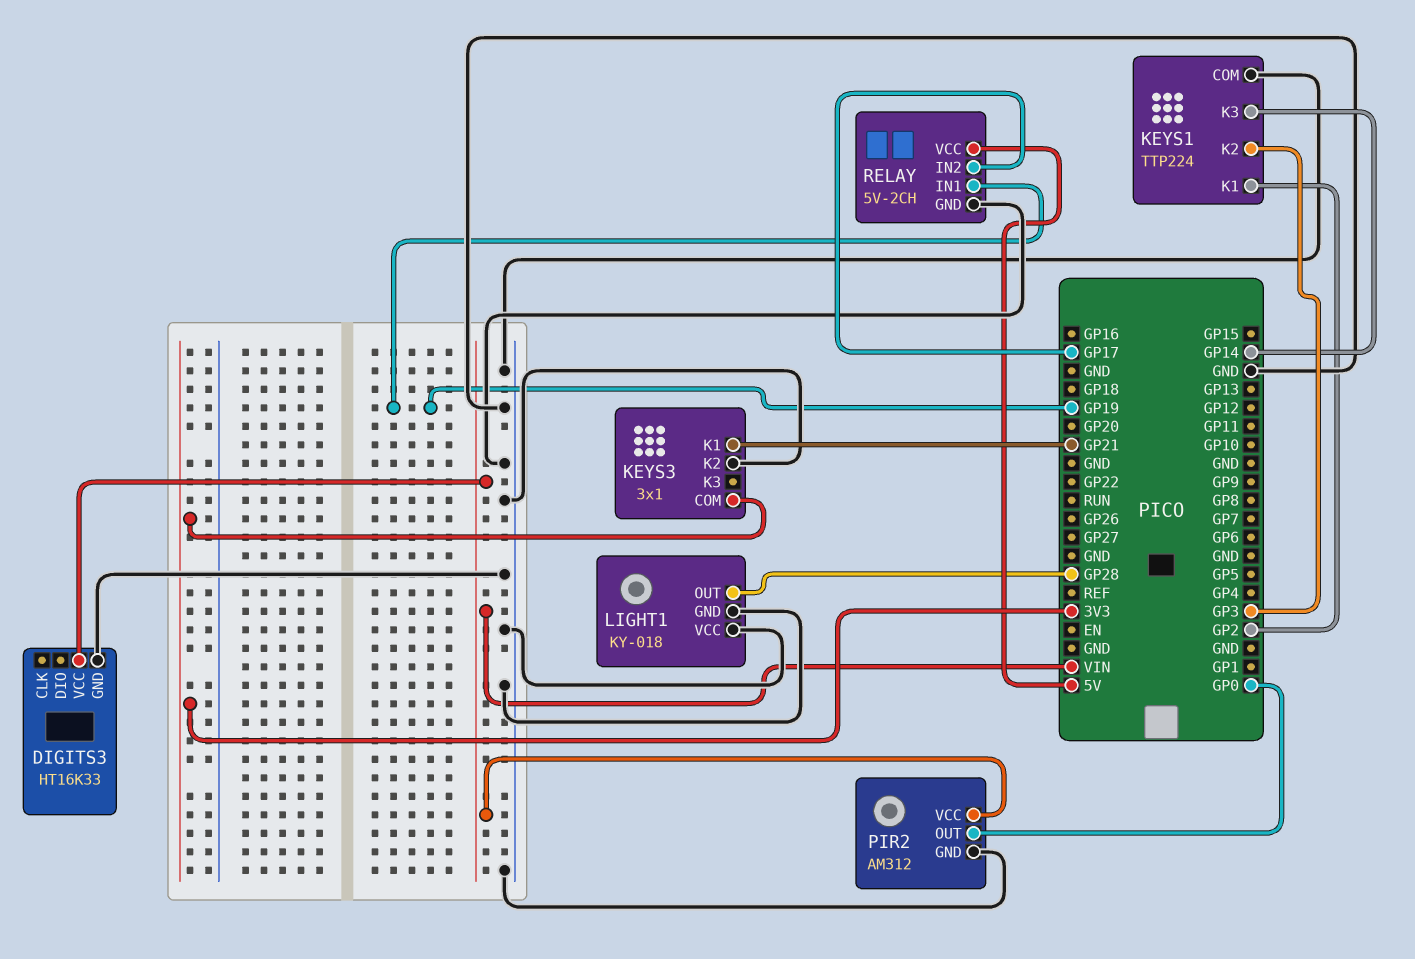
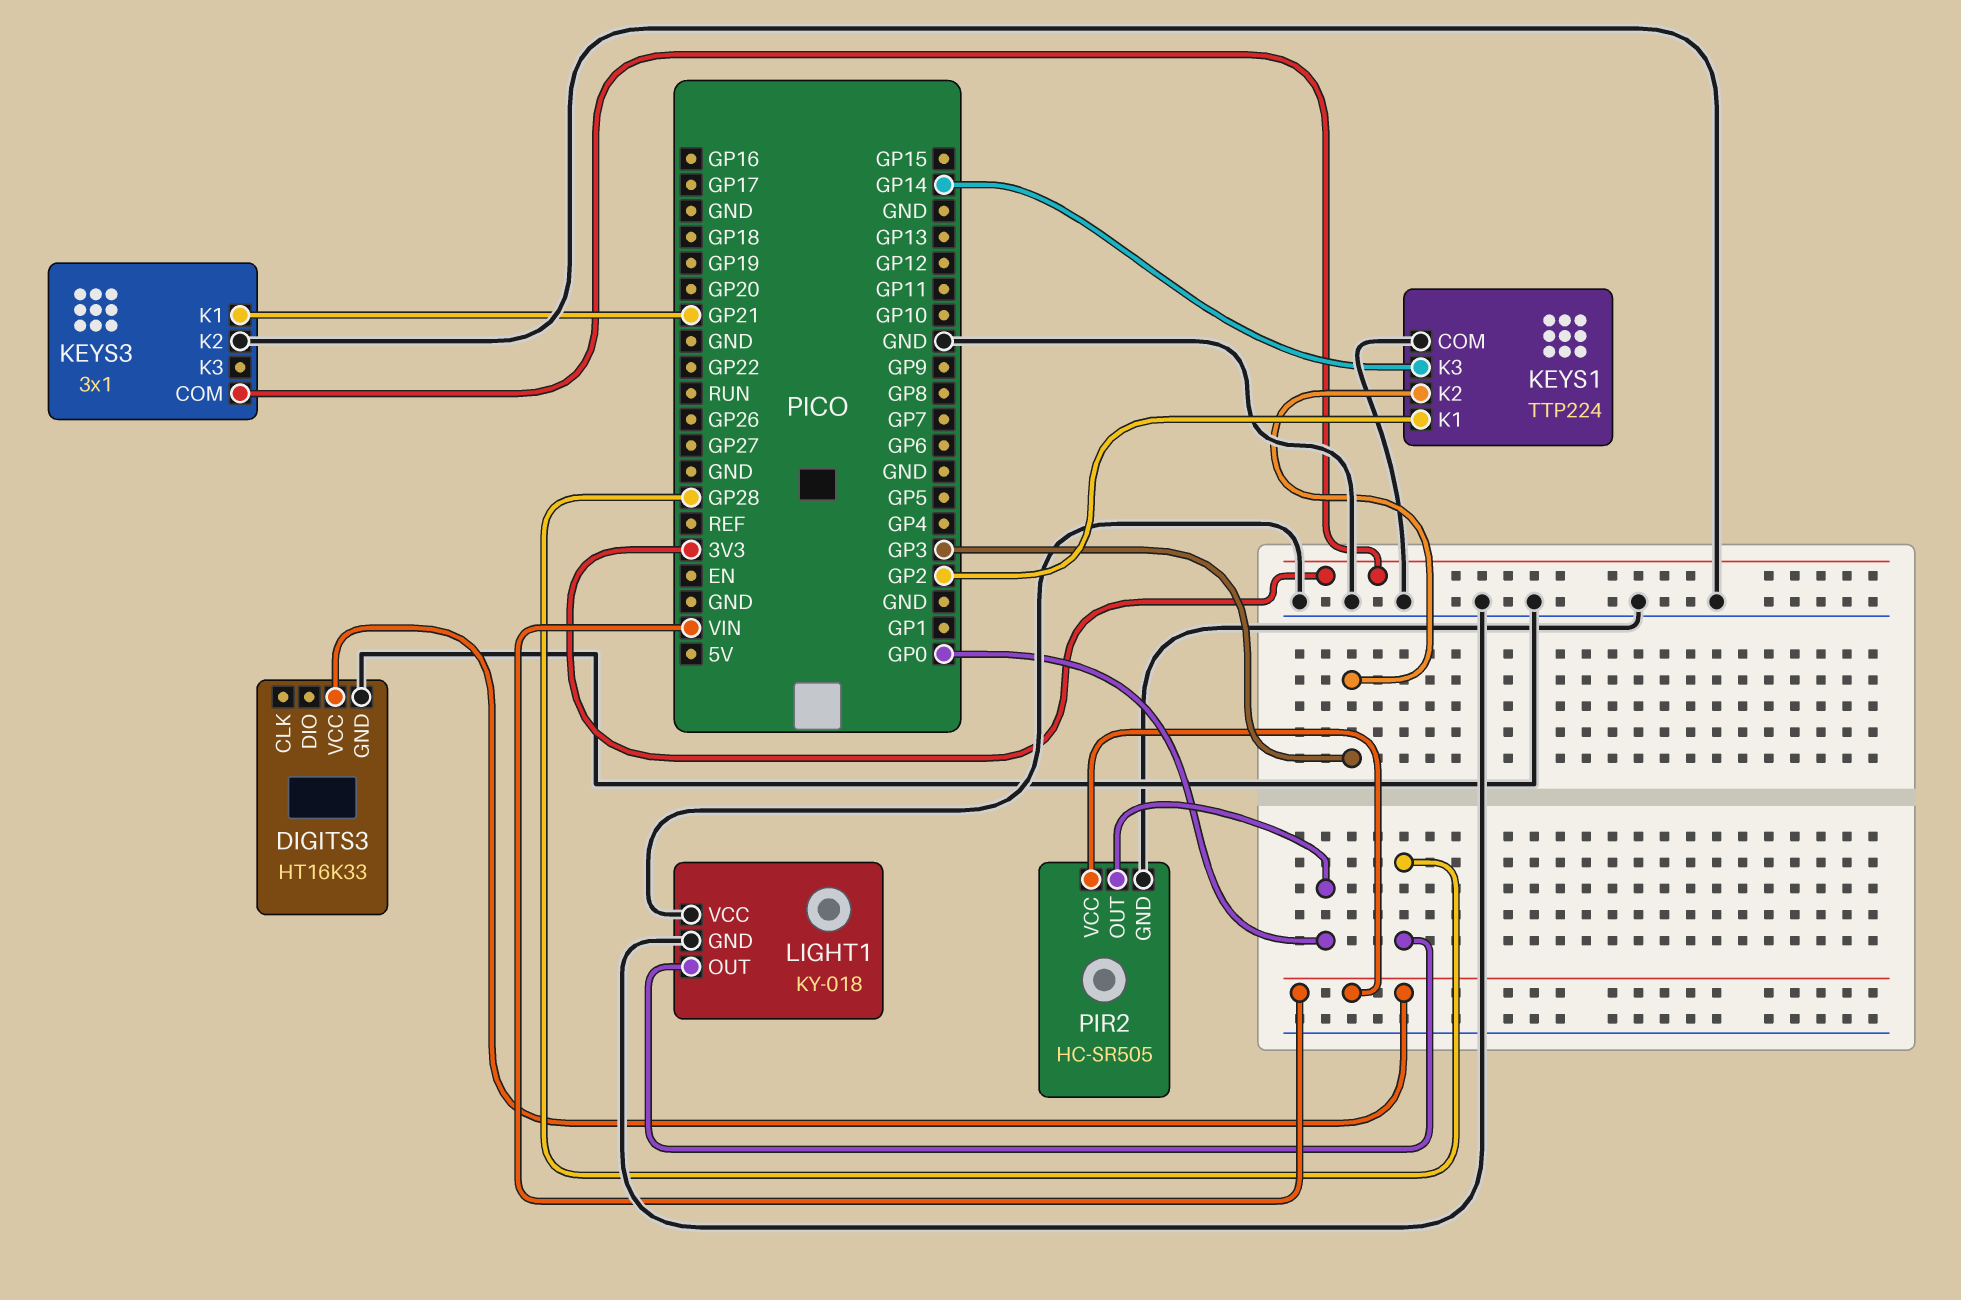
PIR2: AM312 -> HC-SR505
RELAY: 5V-2CH -> none
RELAY pin GND: GND -> none
RELAY pin IN1: GP19 -> none
RELAY pin IN2: GP17 -> none
RELAY pin VCC: 5V -> none

